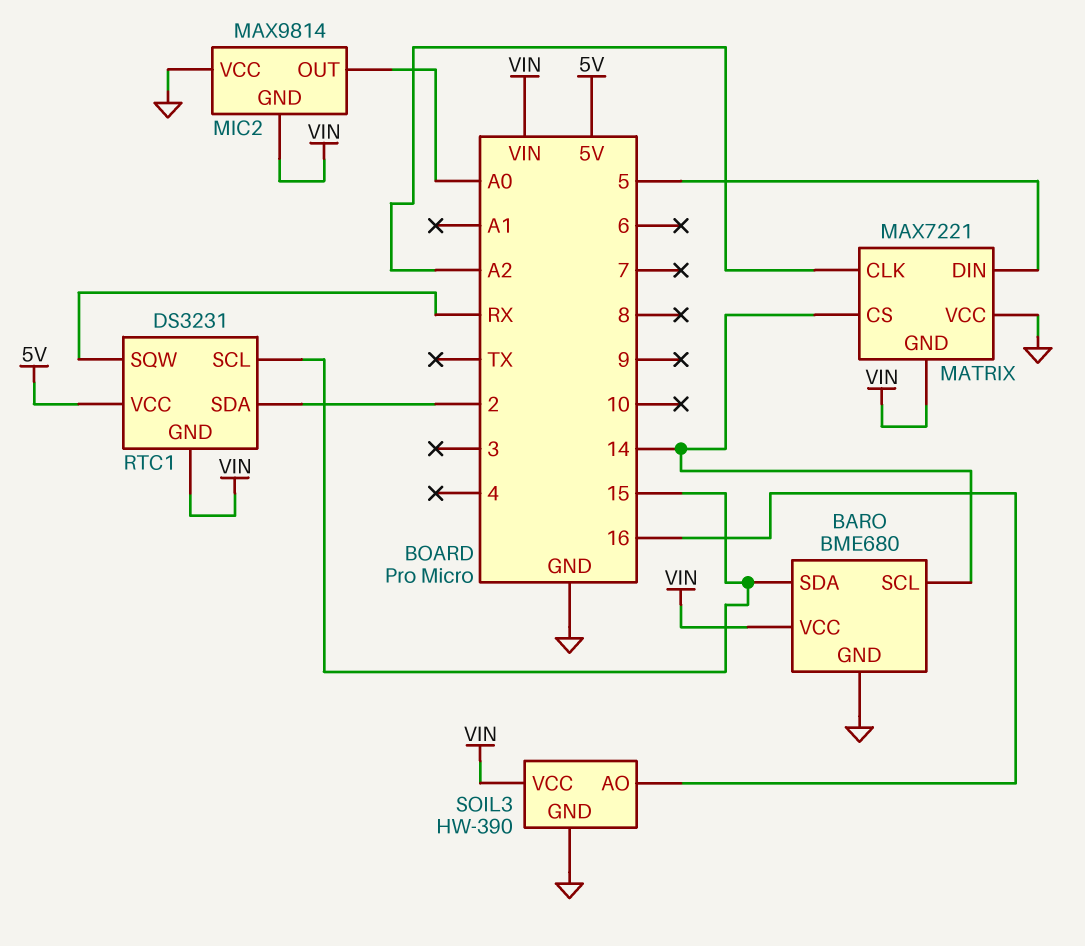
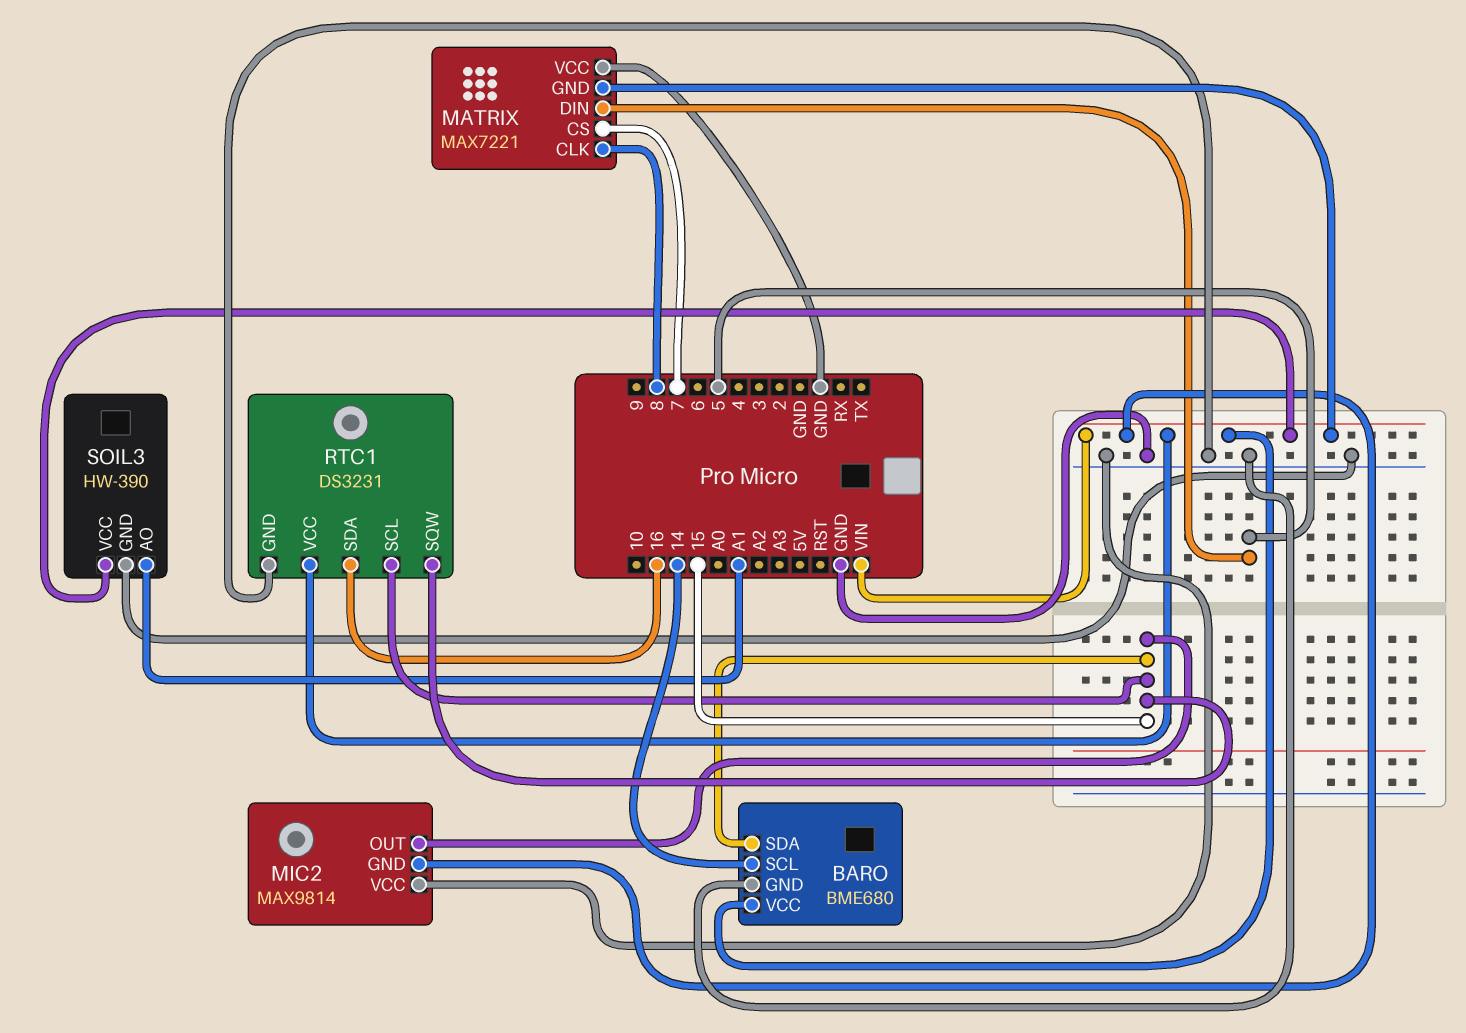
MATRIX pin CLK: A2 -> 8
MATRIX pin CS: 14 -> 7
MIC2 pin OUT: A0 -> 15
RTC1 pin GND: VIN -> GND
RTC1 pin SDA: 2 -> 16
RTC1 pin SQW: RX -> 15
RTC1 pin VCC: 5V -> VIN
SOIL3 pin AO: 16 -> A1

